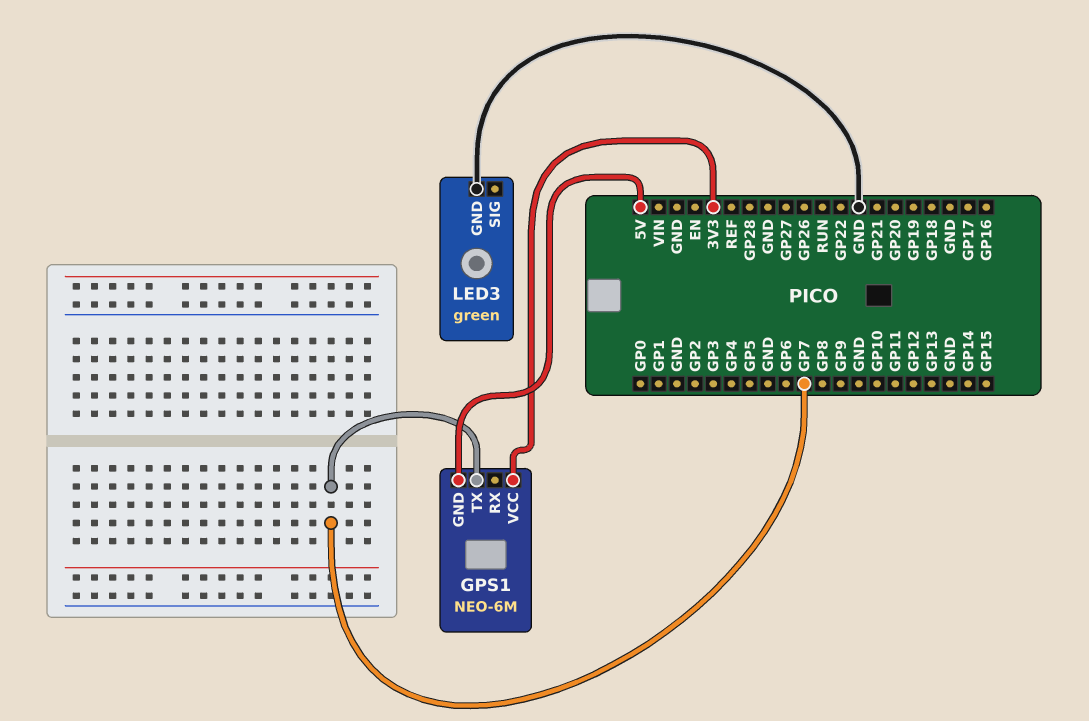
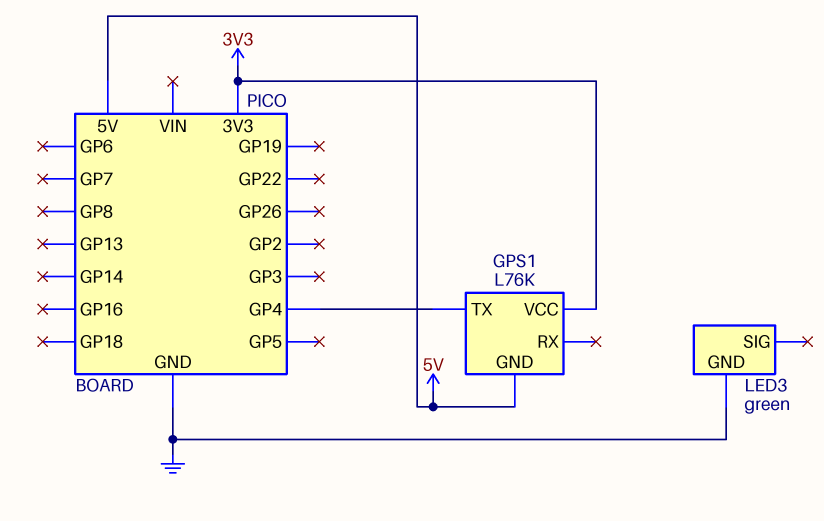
GPS1: NEO-6M -> L76K
GPS1 pin TX: GP7 -> GP4

